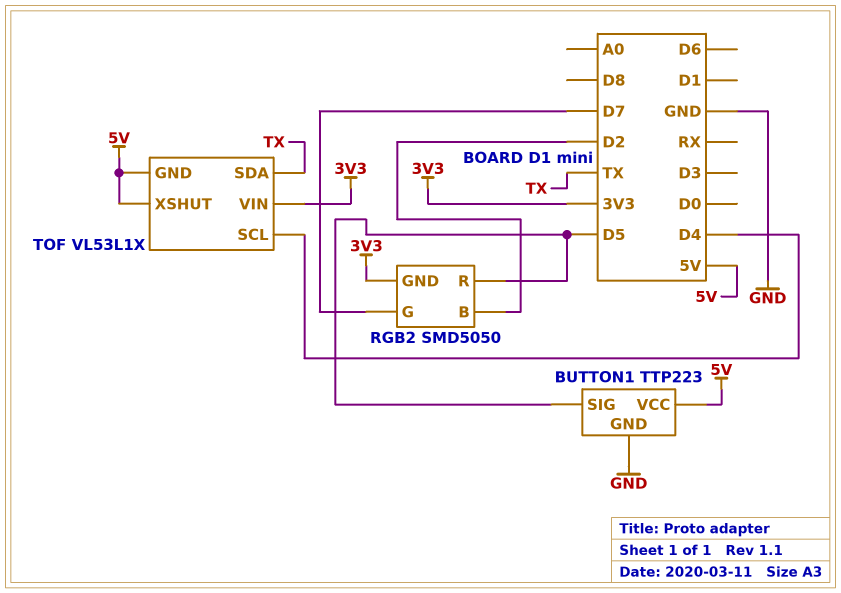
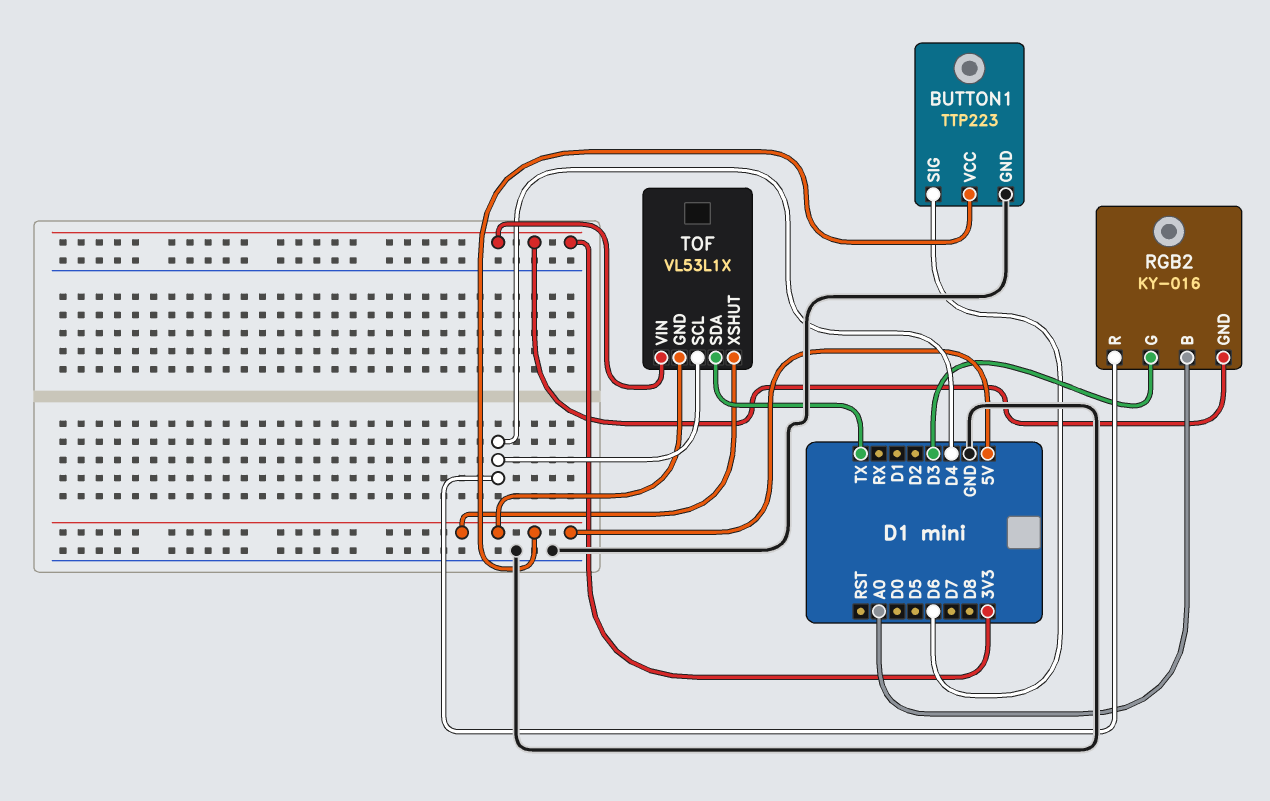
BUTTON1 pin SIG: D5 -> D6
RGB2: SMD5050 -> KY-016
RGB2 pin B: D2 -> A0
RGB2 pin G: D7 -> D3
RGB2 pin R: D5 -> D4

